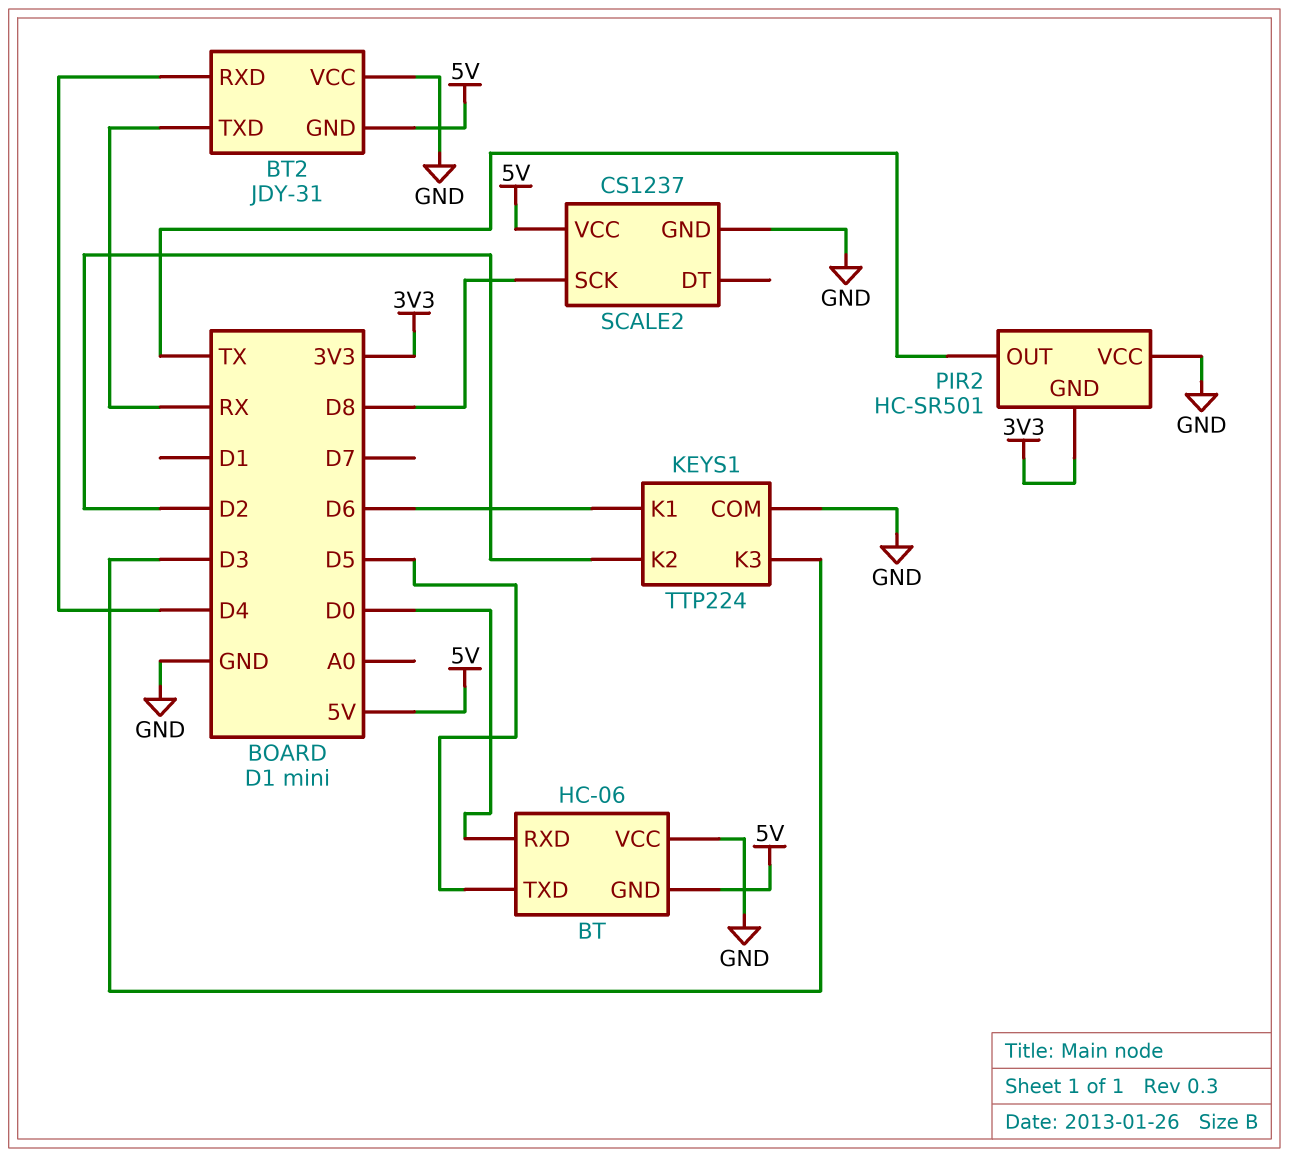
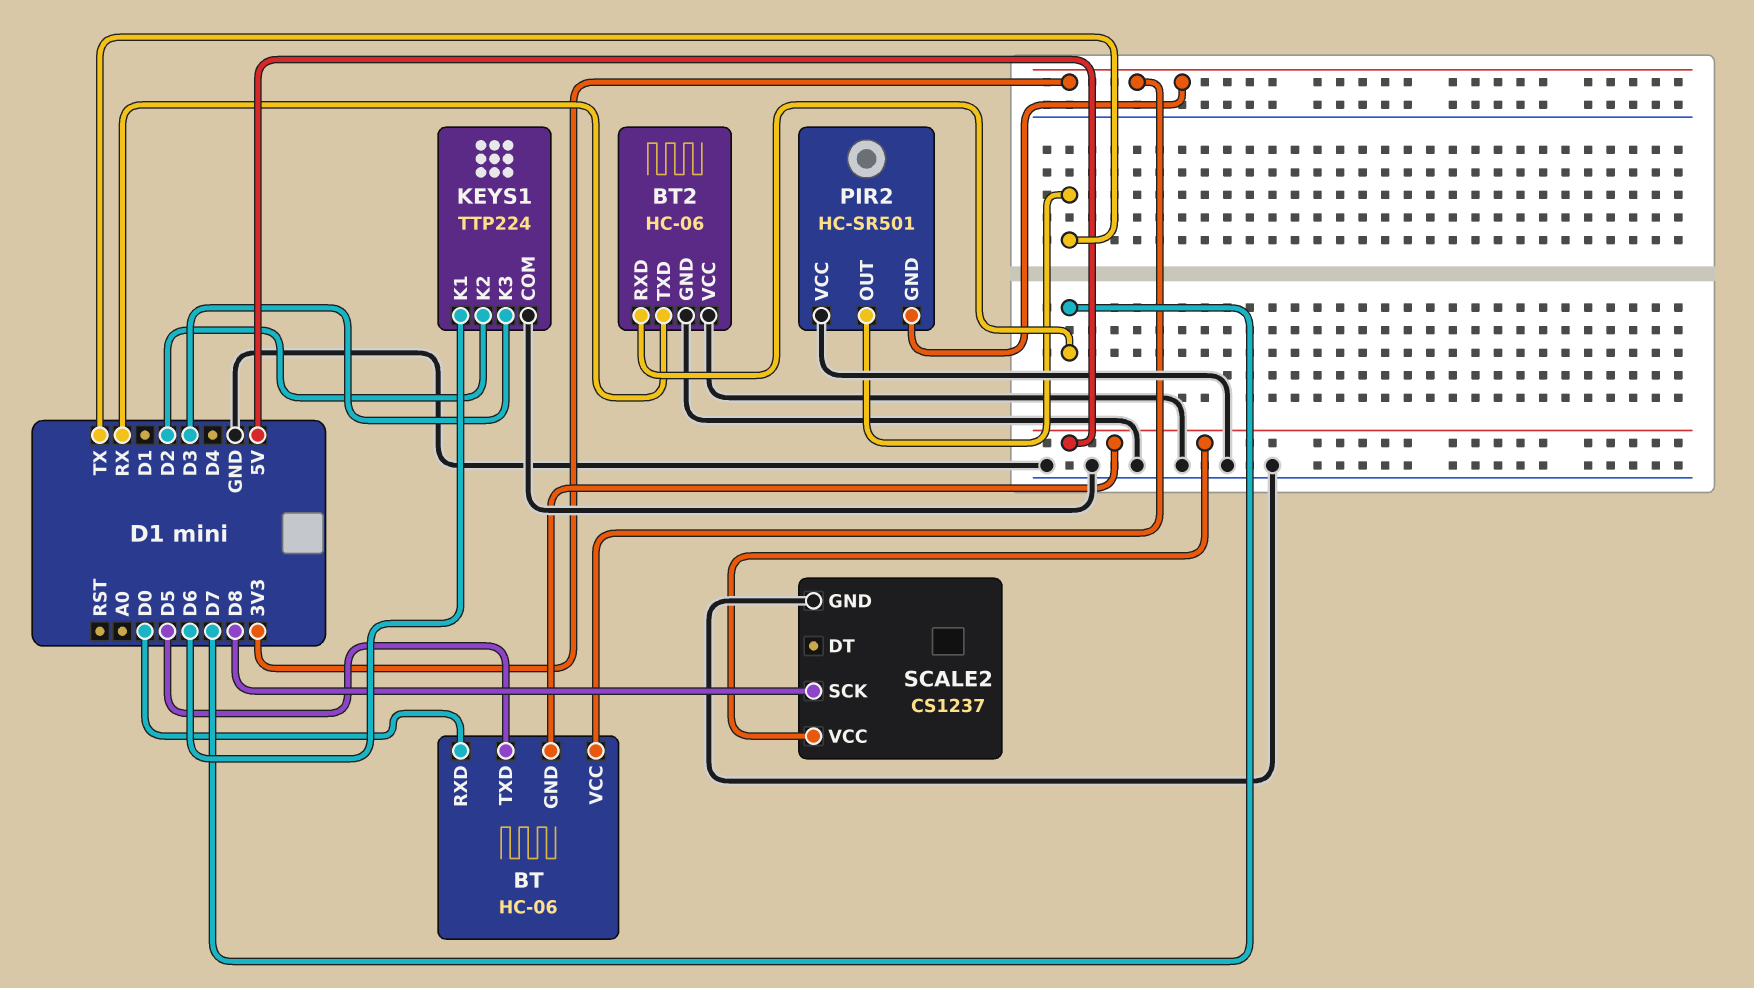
BT pin VCC: GND -> 3V3
BT2: JDY-31 -> HC-06
BT2 pin GND: 5V -> GND
BT2 pin RXD: D4 -> D7

